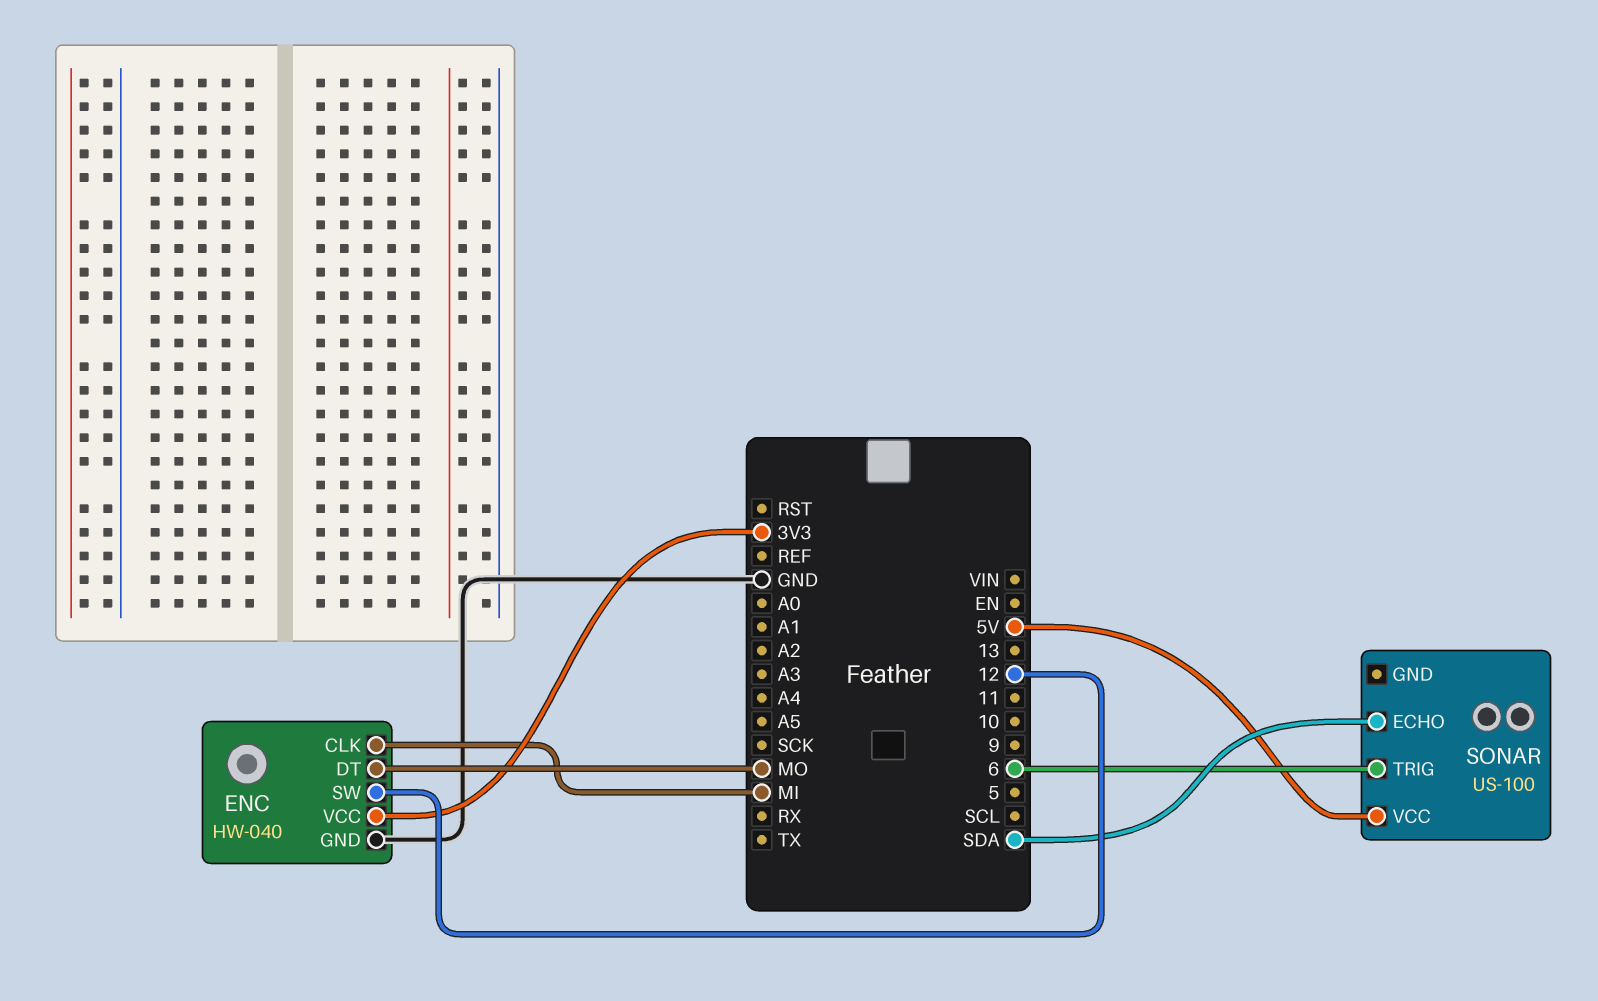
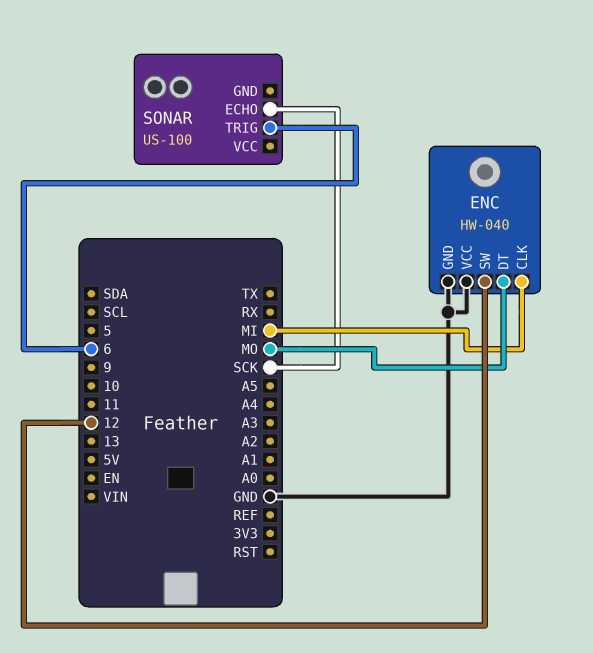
ENC pin VCC: 3V3 -> GND
SONAR pin ECHO: SDA -> SCK
SONAR pin VCC: 5V -> none

